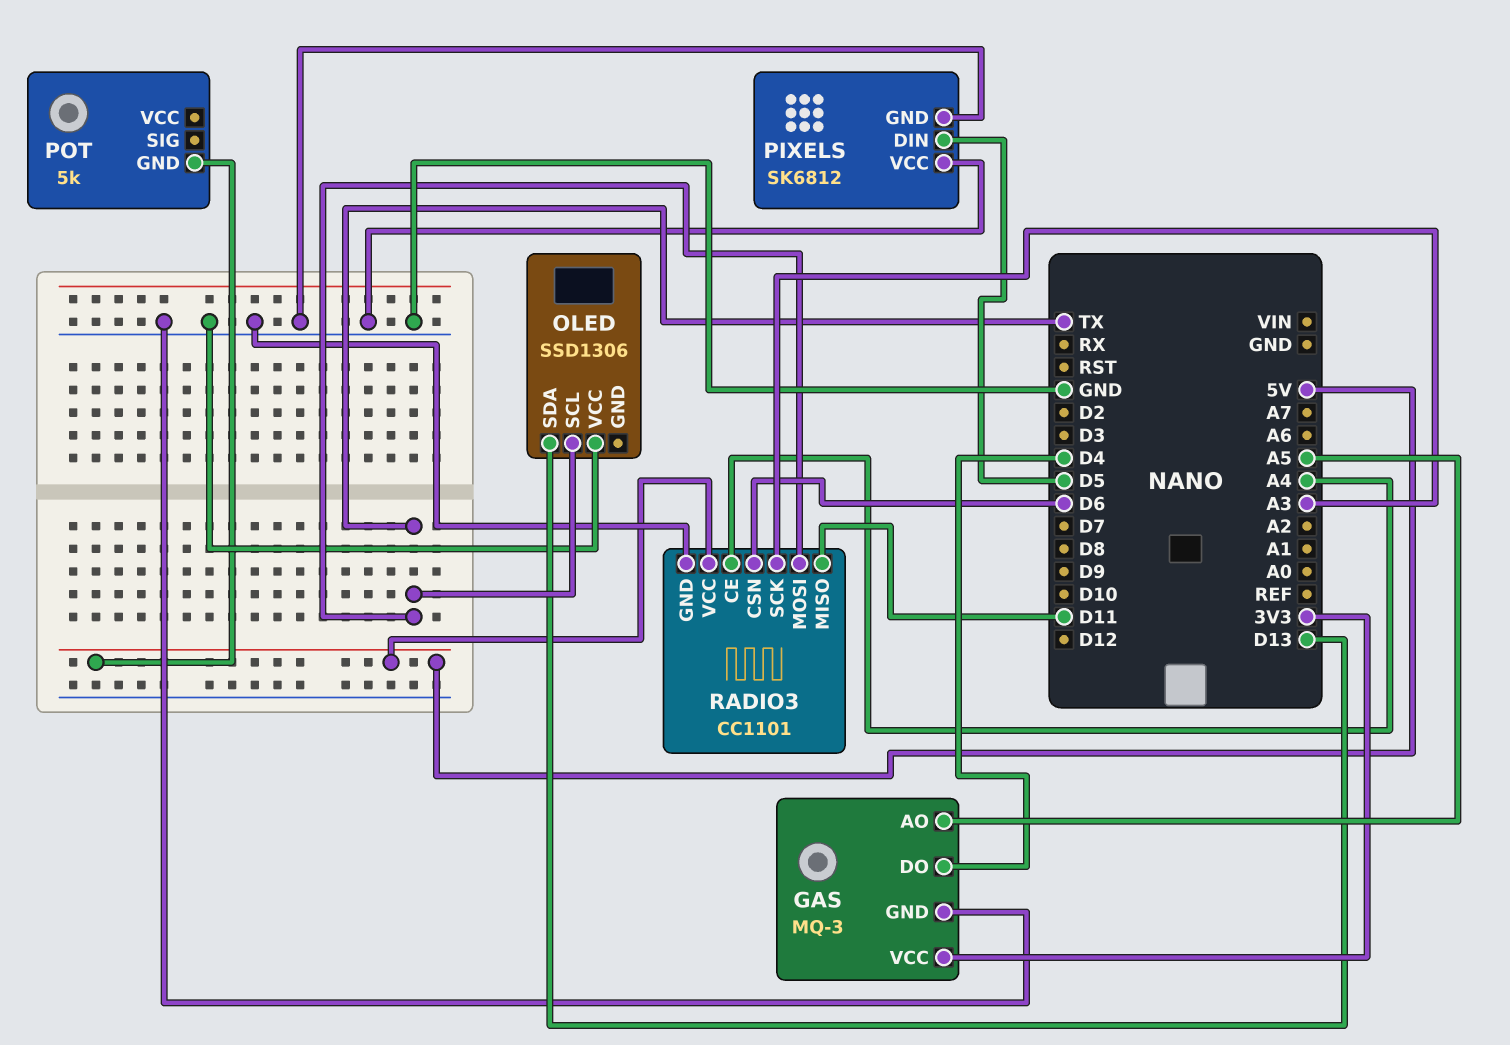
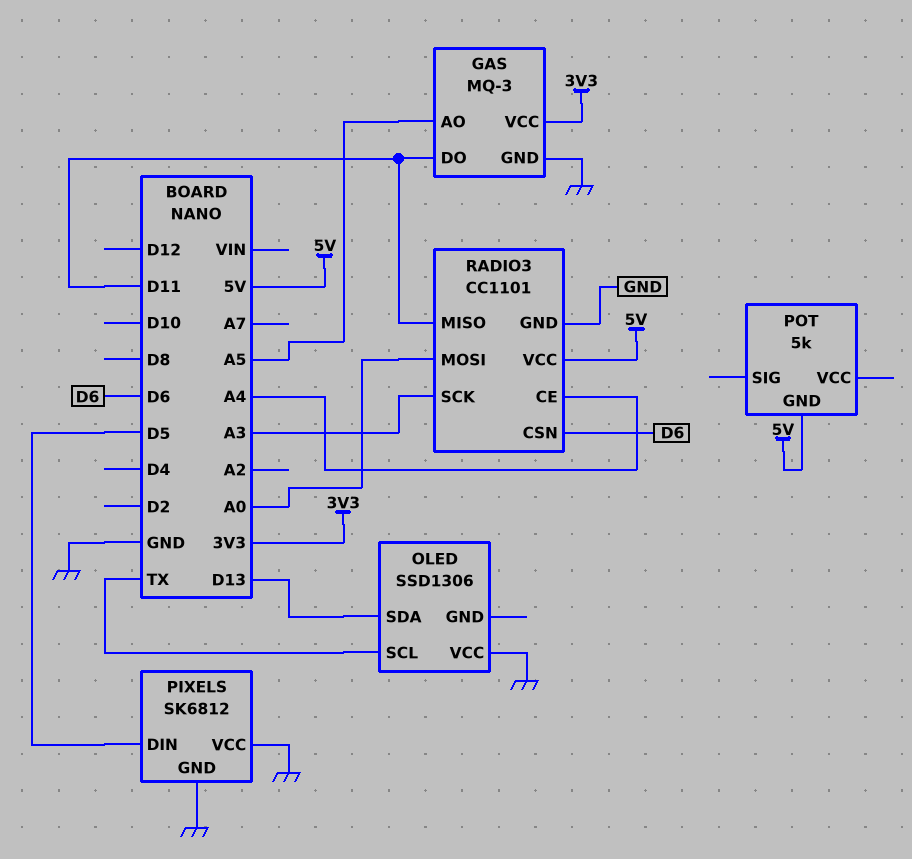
GAS pin DO: D4 -> D11
RADIO3 pin MOSI: TX -> A0

